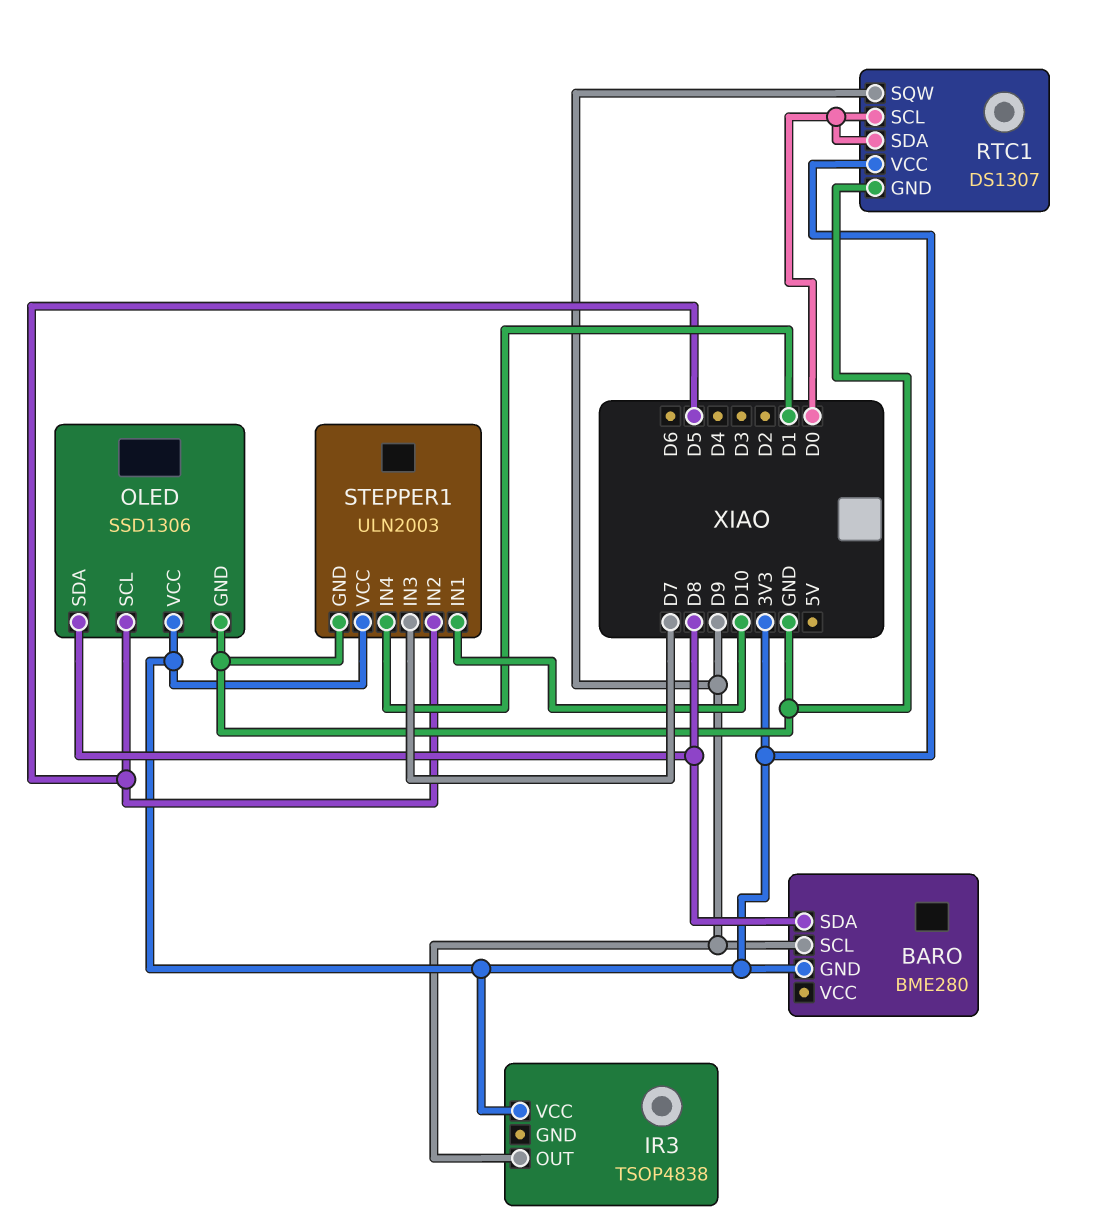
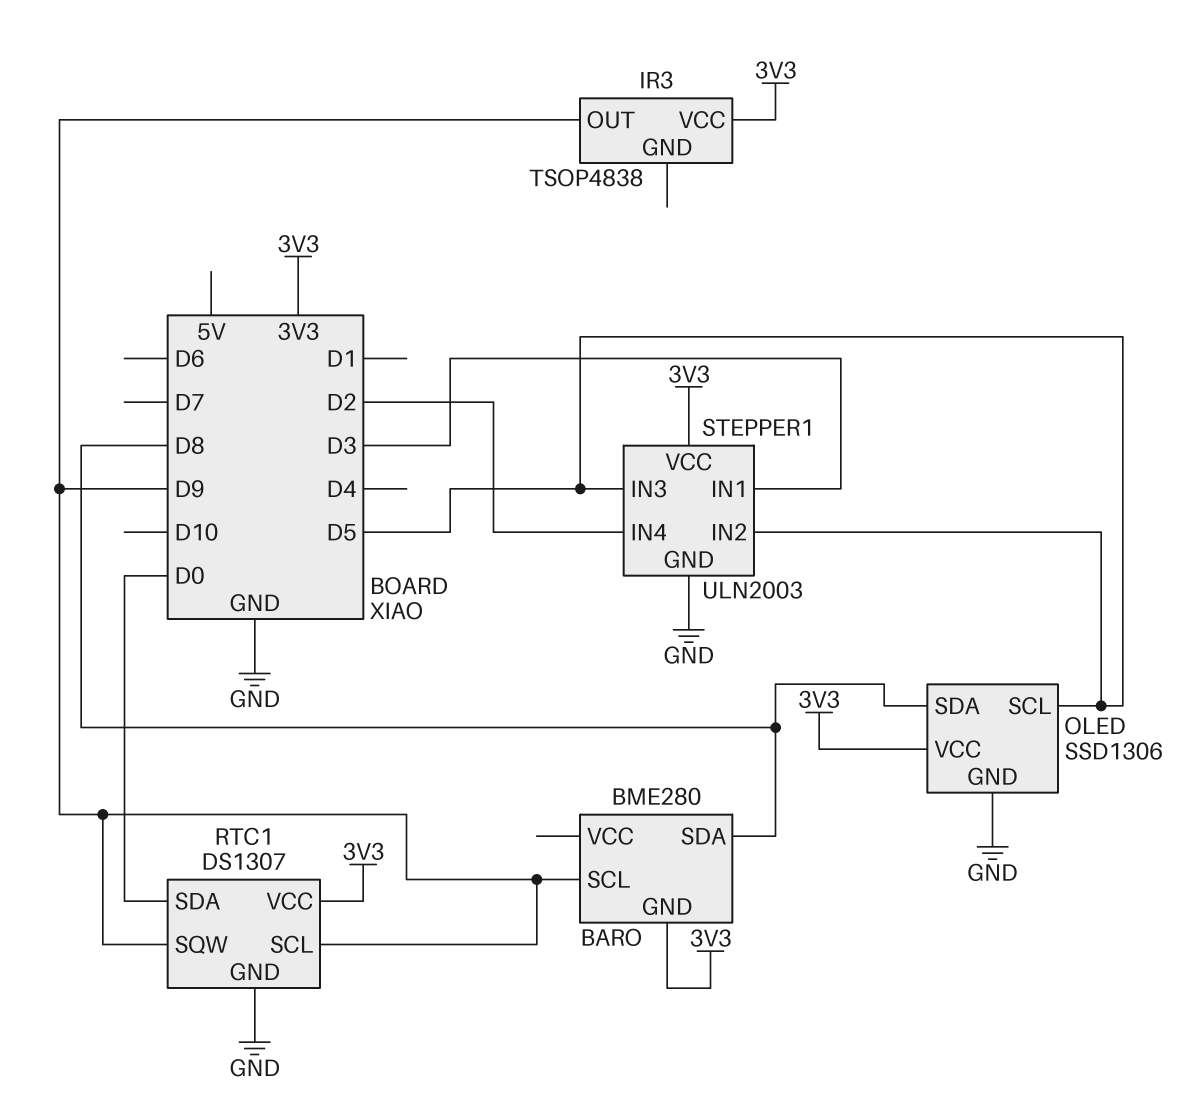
RTC1 pin SCL: D0 -> D9
STEPPER1 pin IN1: D10 -> D3
STEPPER1 pin IN3: D7 -> D5
STEPPER1 pin IN4: D1 -> D2

